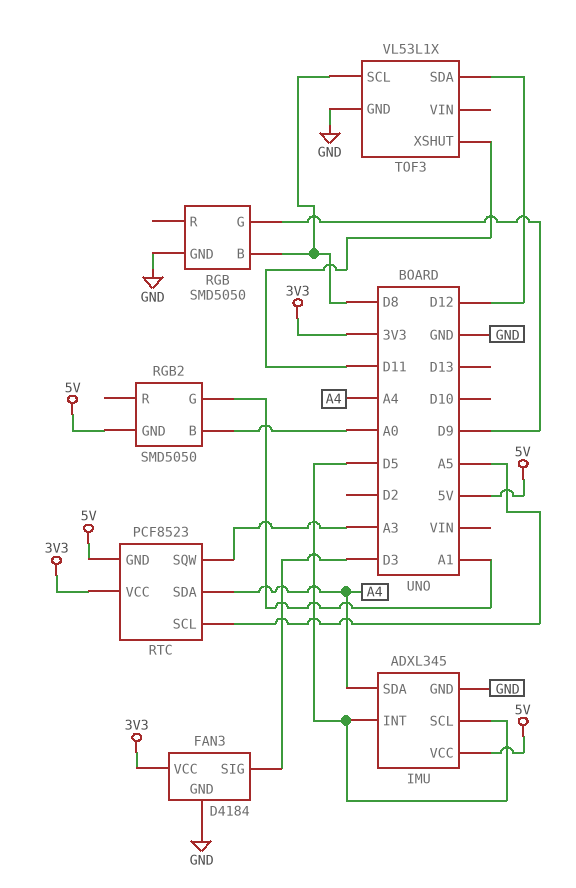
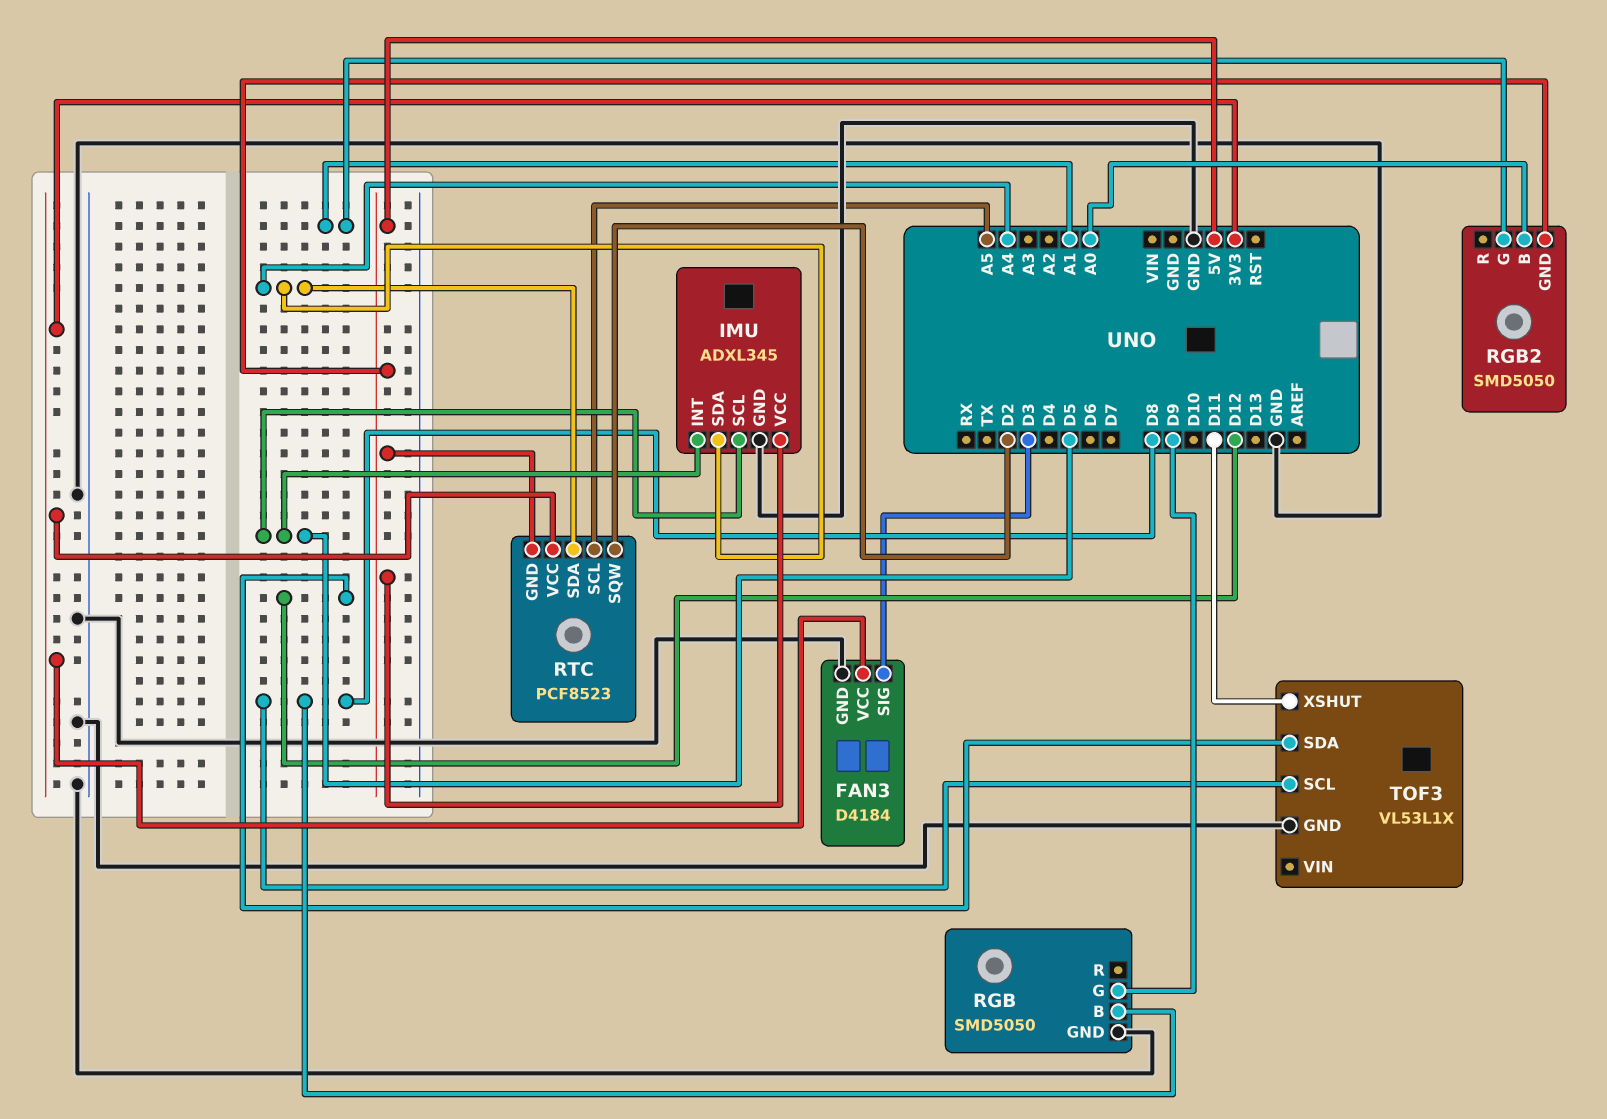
RTC pin SQW: A3 -> D2

